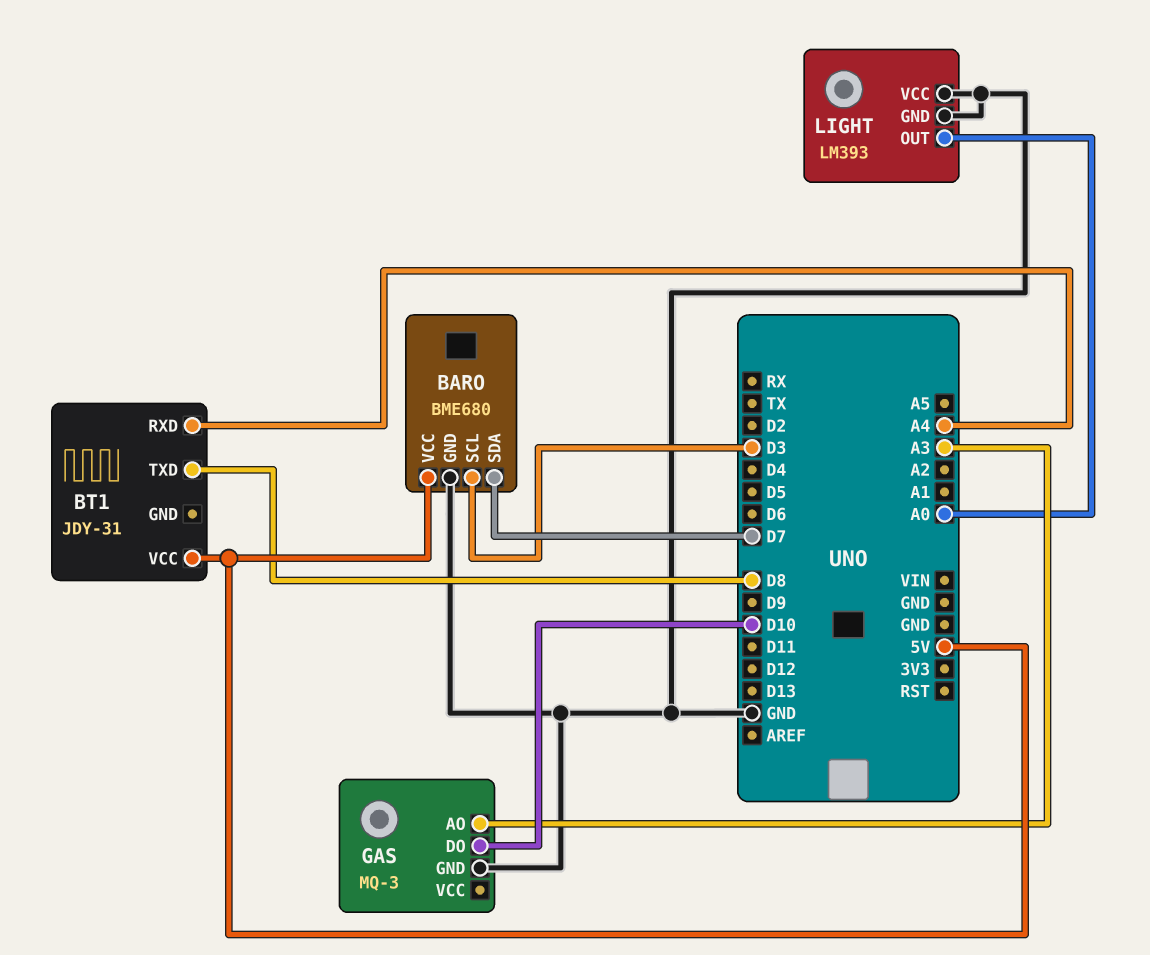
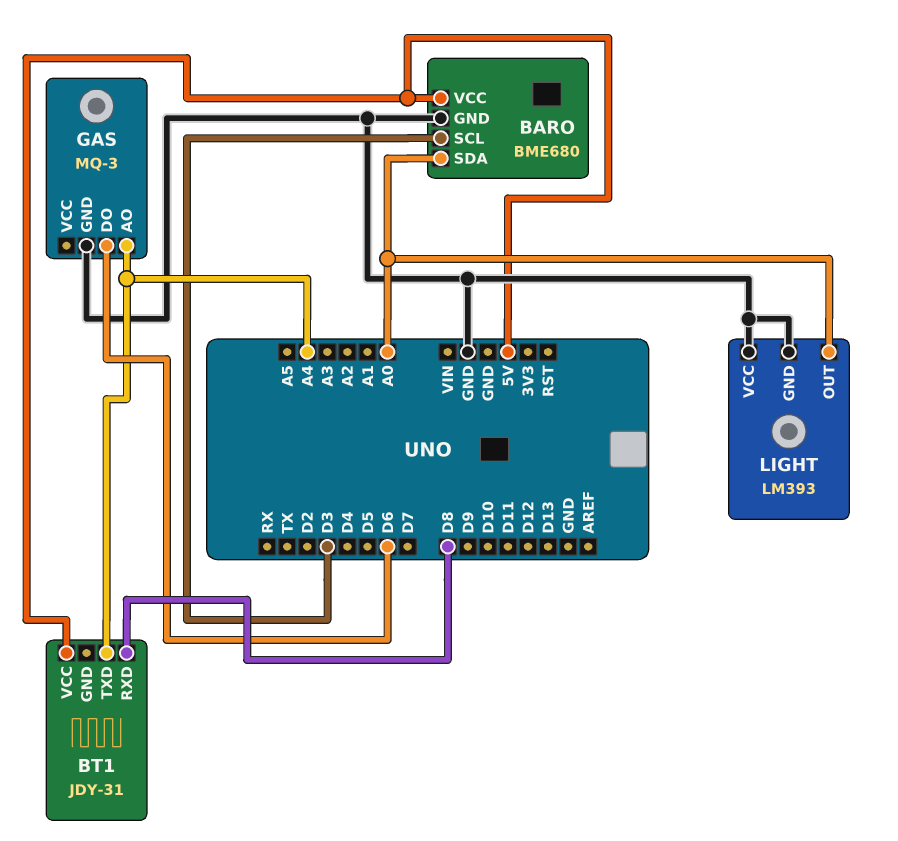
BARO pin SDA: D7 -> A0
BT1 pin RXD: A4 -> D8
BT1 pin TXD: D8 -> A4
GAS pin AO: A3 -> A4
GAS pin DO: D10 -> D6

